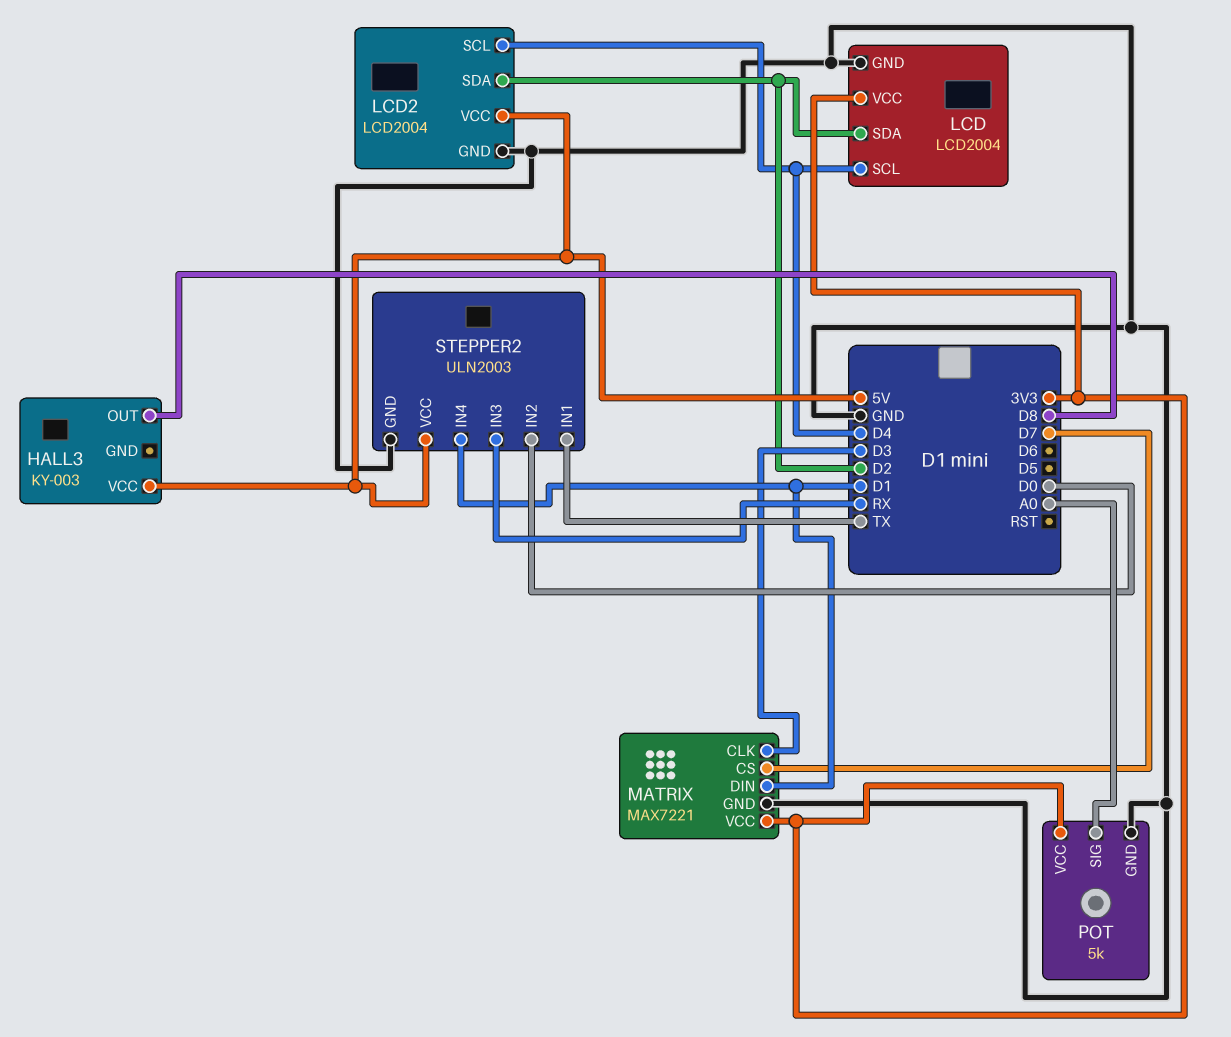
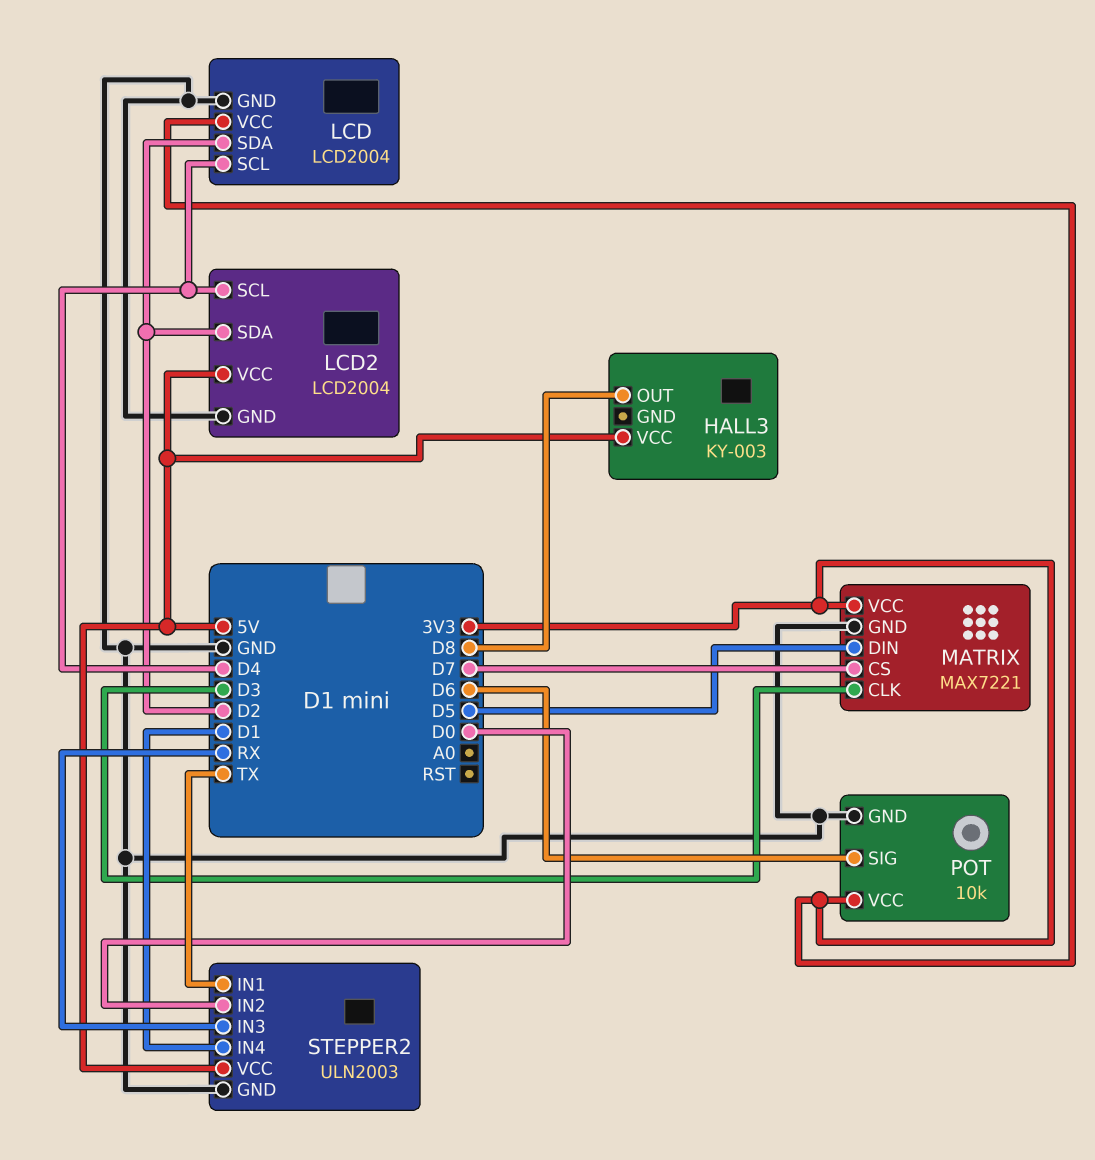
MATRIX pin DIN: D1 -> D5
POT: 5k -> 10k
POT pin SIG: A0 -> D6

